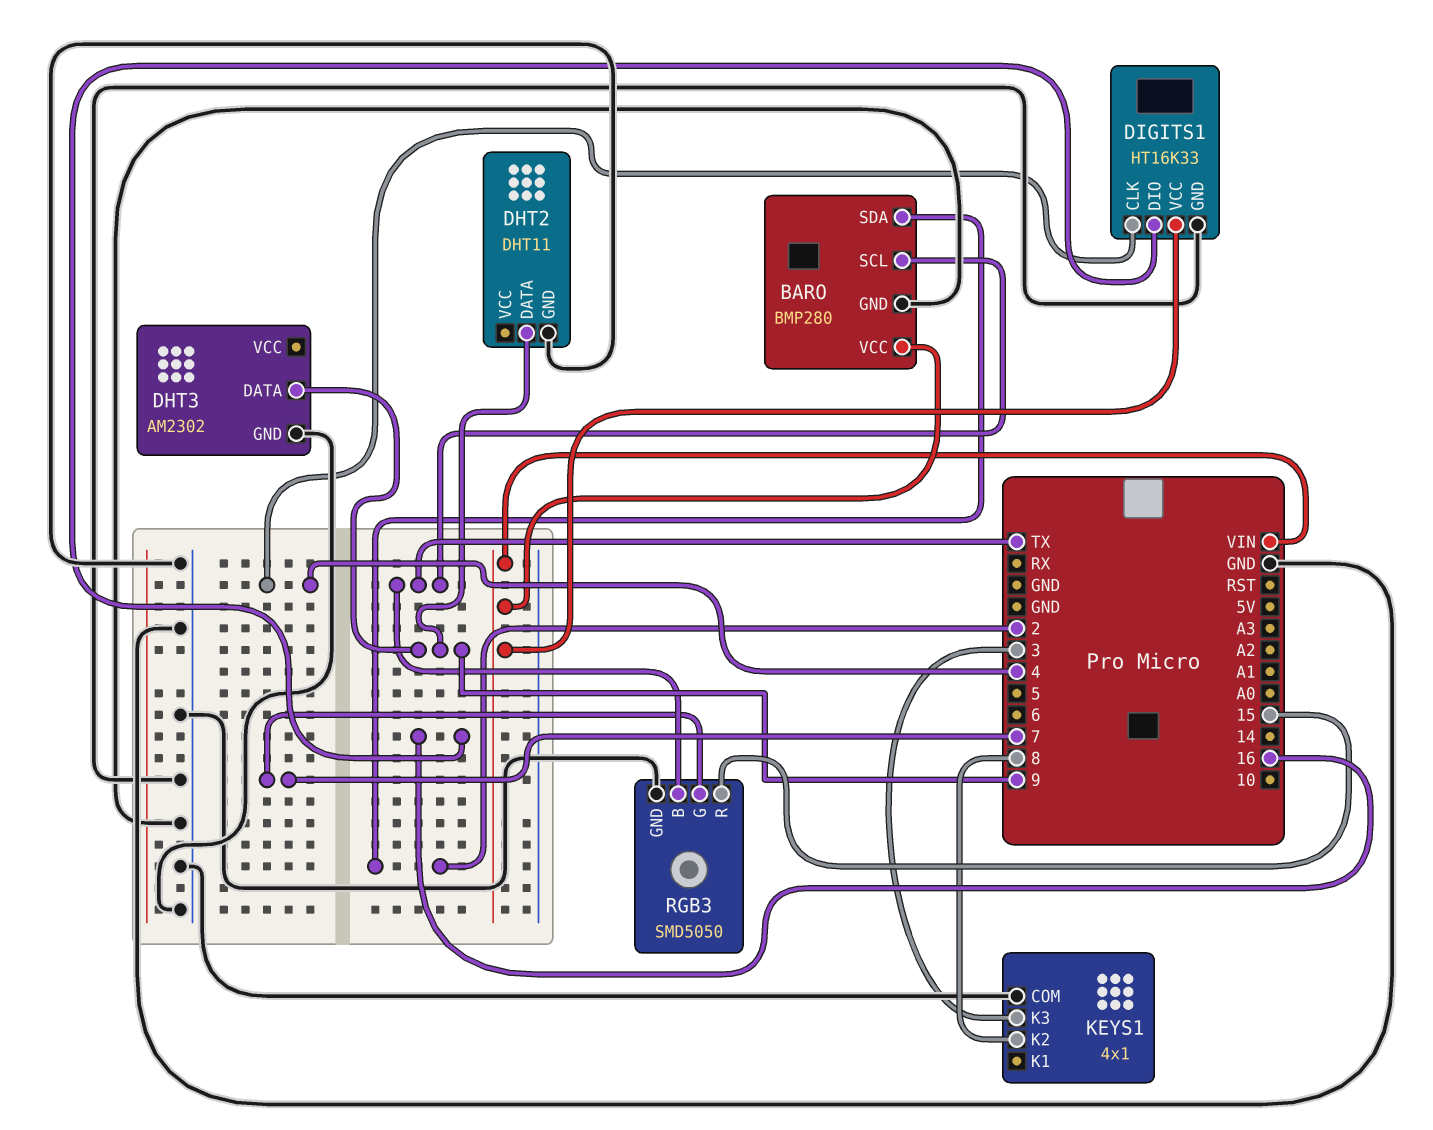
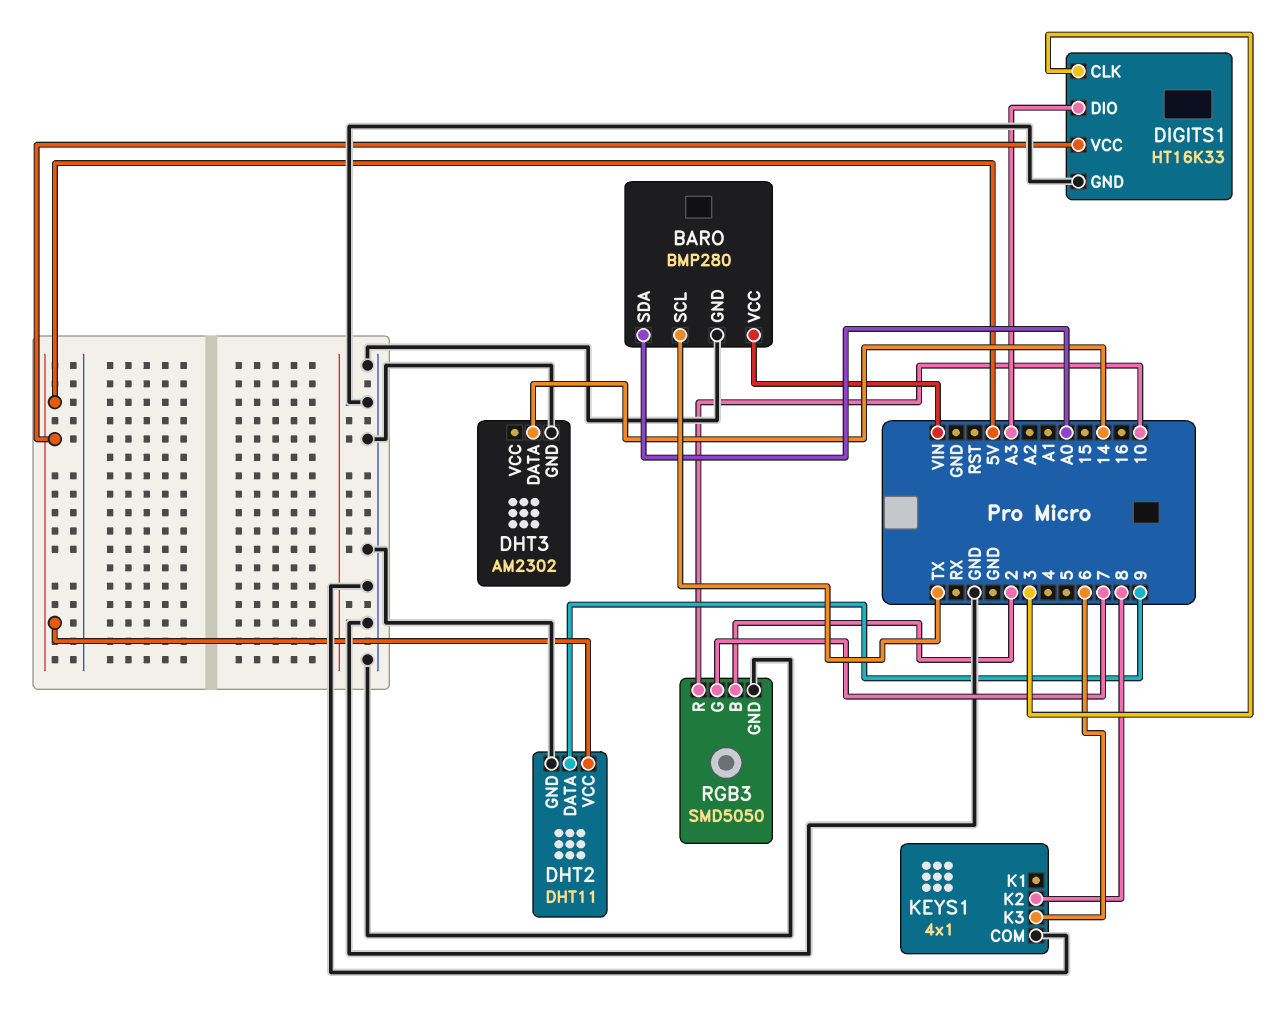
BARO pin SDA: 2 -> A0
DHT2 pin VCC: none -> 5V
DHT3 pin DATA: 9 -> 14
DIGITS1 pin CLK: 4 -> 3
DIGITS1 pin DIO: 16 -> A3
DIGITS1 pin VCC: VIN -> 5V
KEYS1 pin K3: 3 -> 6
RGB3 pin B: TX -> 2
RGB3 pin R: 15 -> 10

